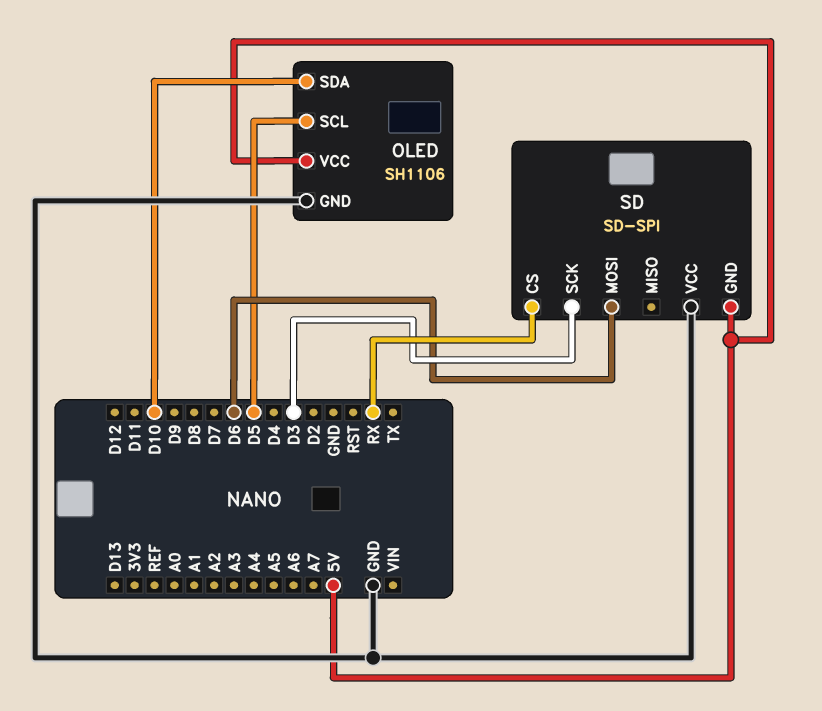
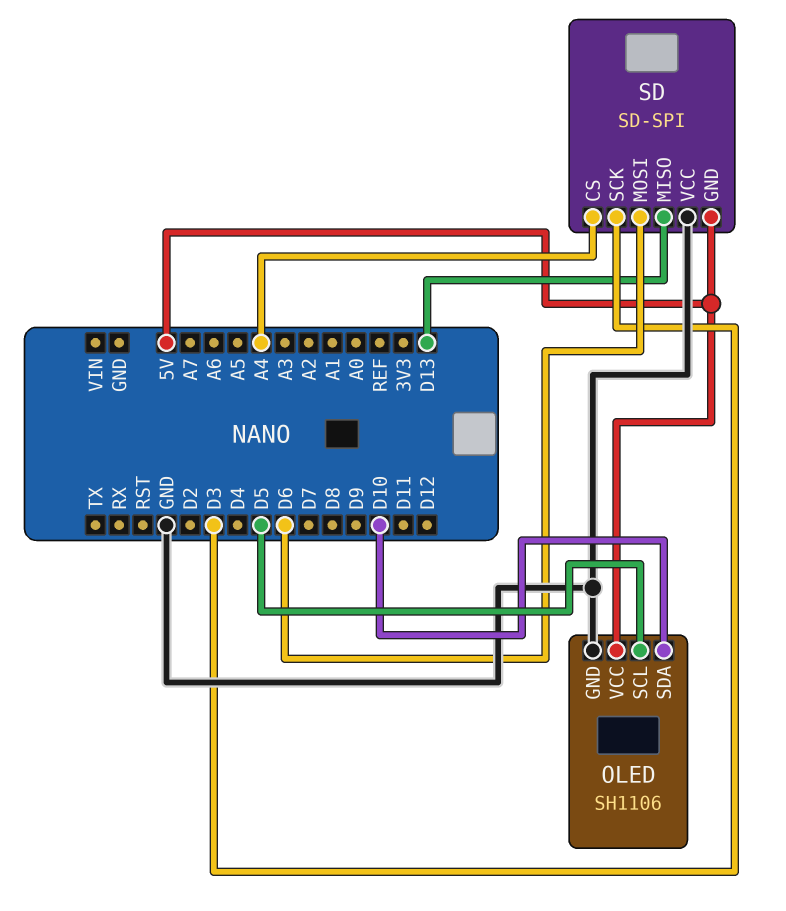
SD pin CS: RX -> A4
SD pin MISO: none -> D13

